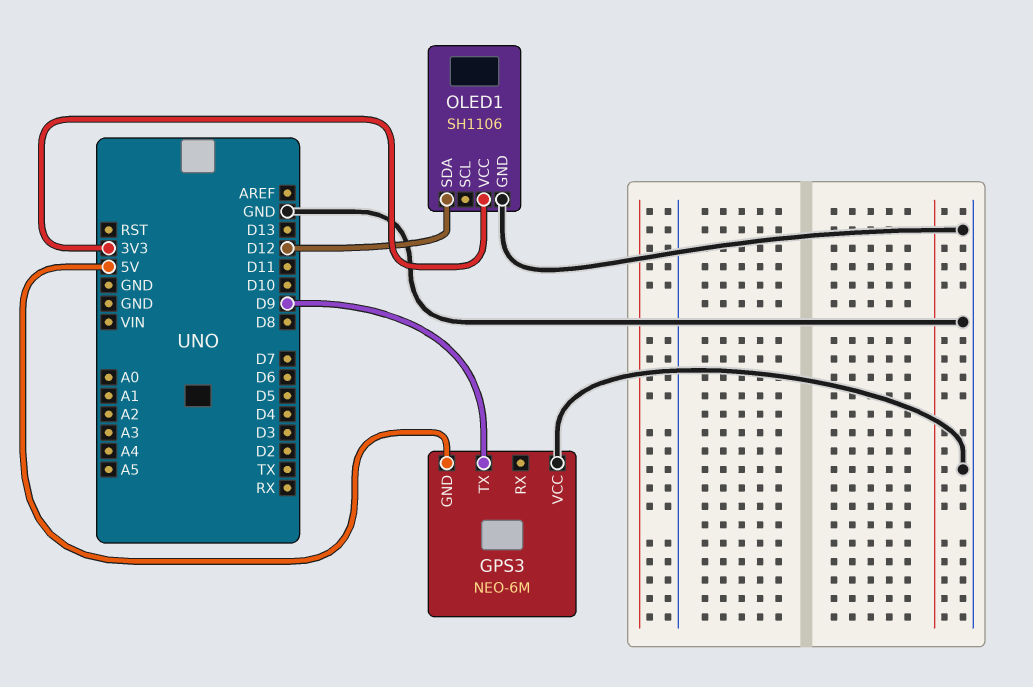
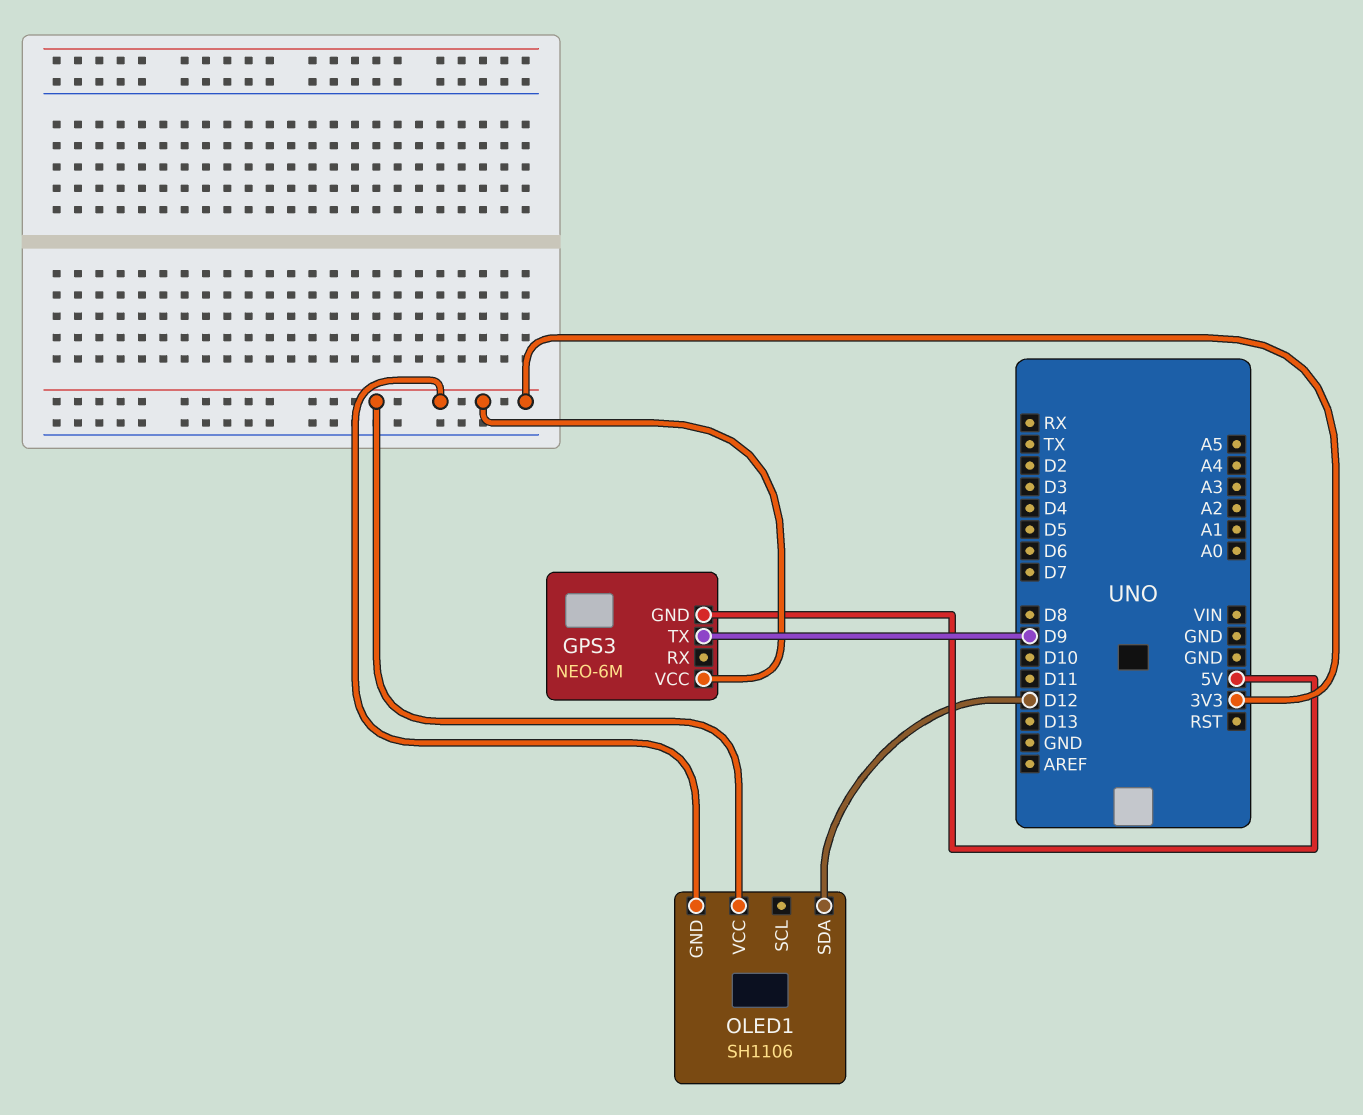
GPS3 pin VCC: GND -> 3V3
OLED1 pin GND: GND -> 3V3

